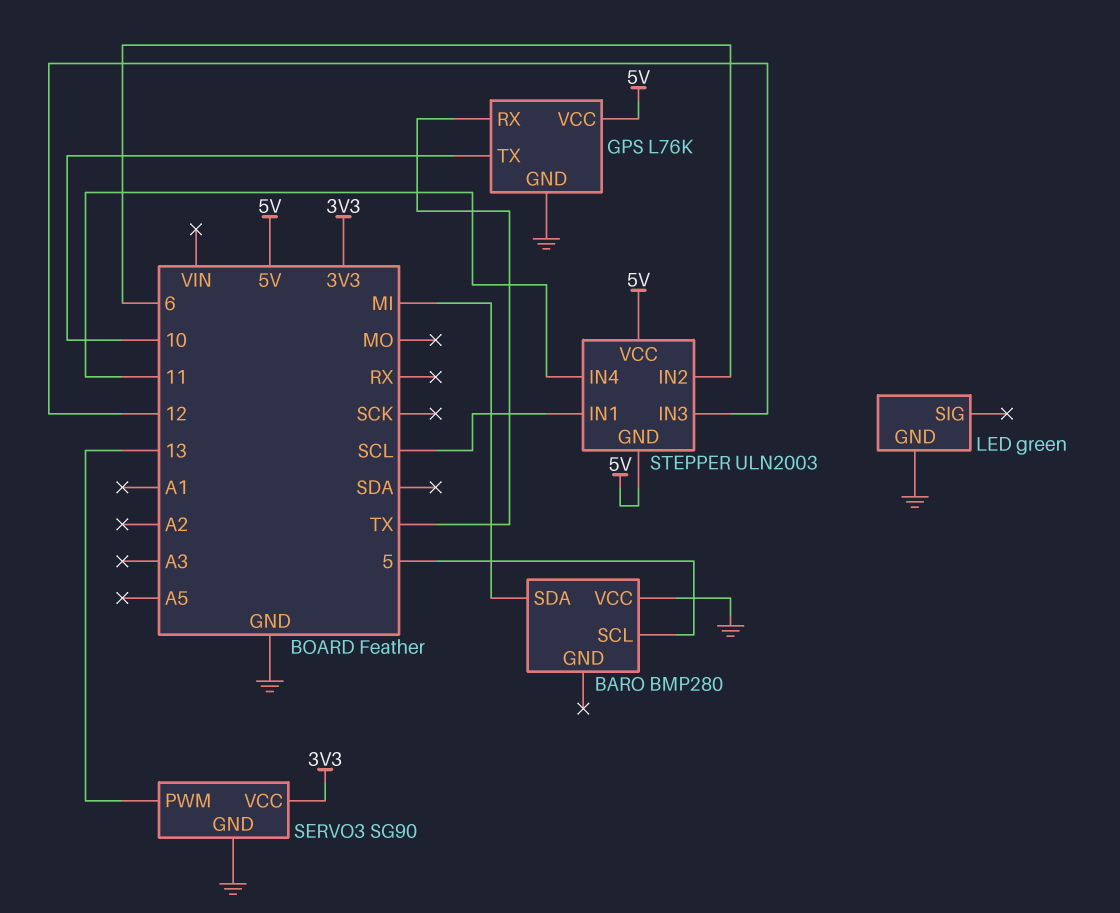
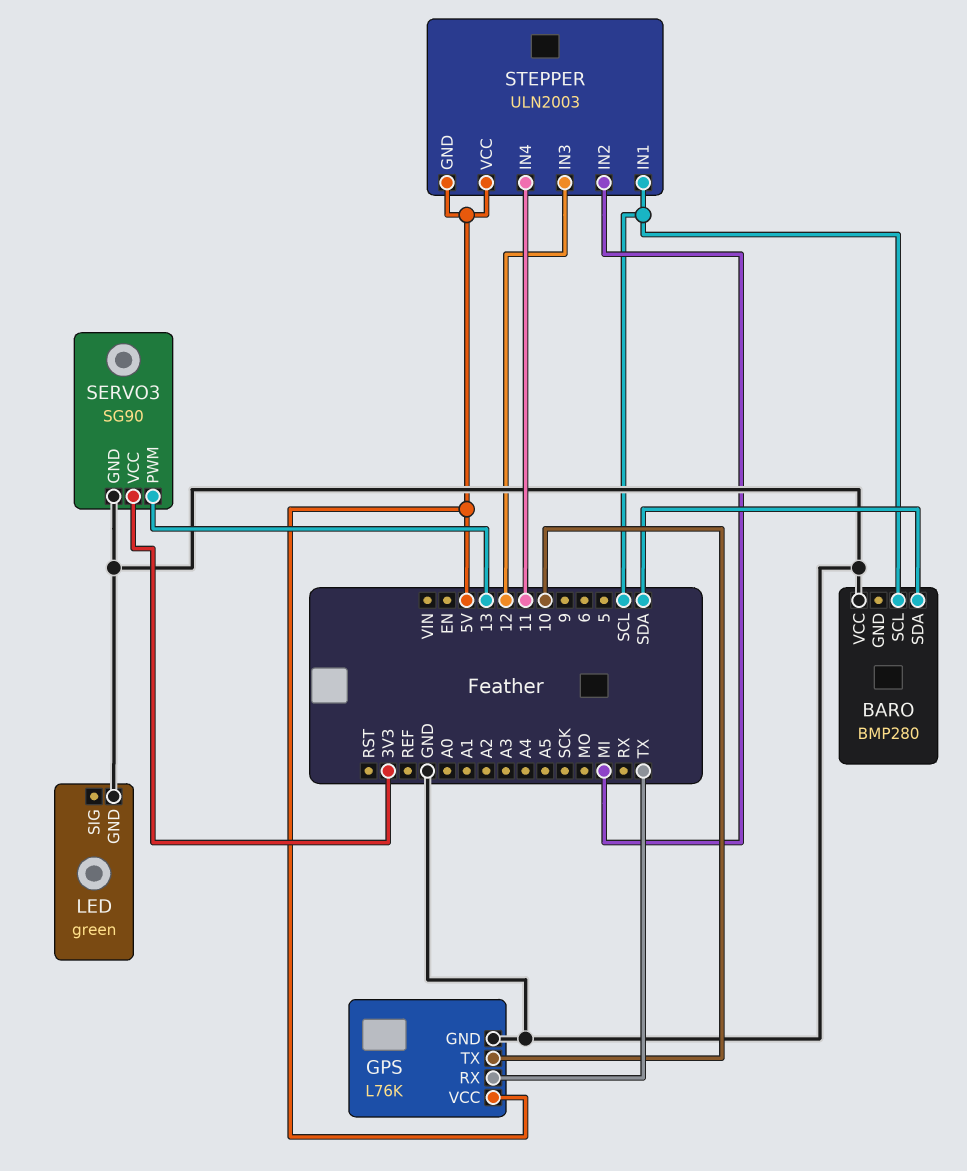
BARO pin SCL: 5 -> SCL
BARO pin SDA: MI -> SDA
STEPPER pin IN2: 6 -> MI

